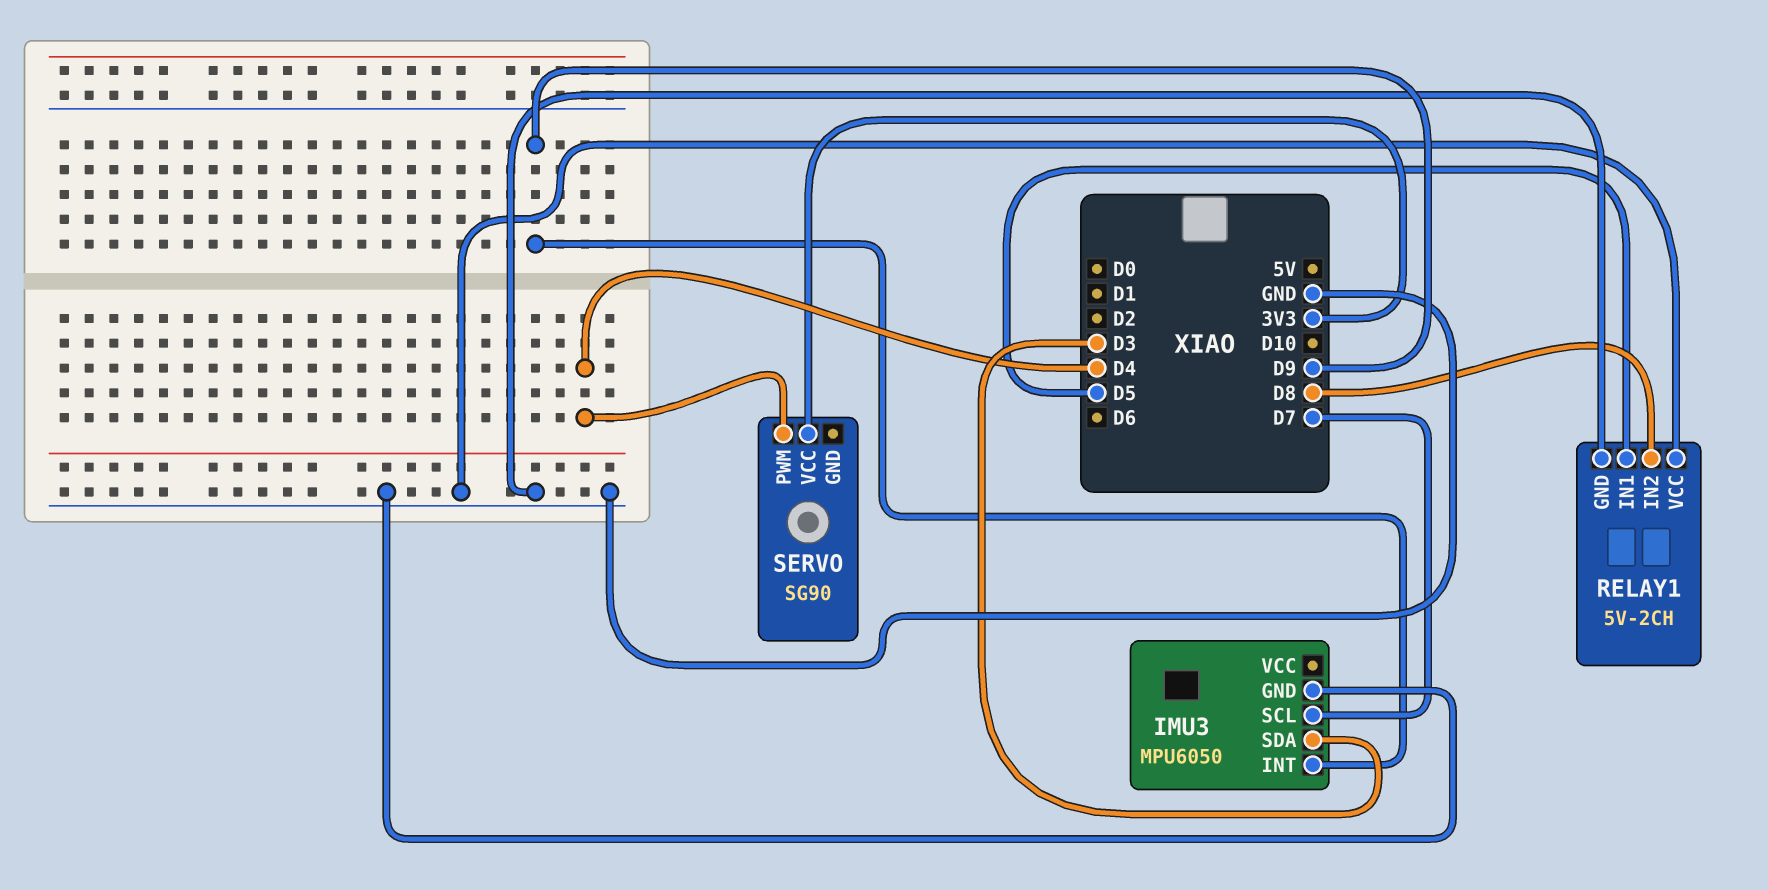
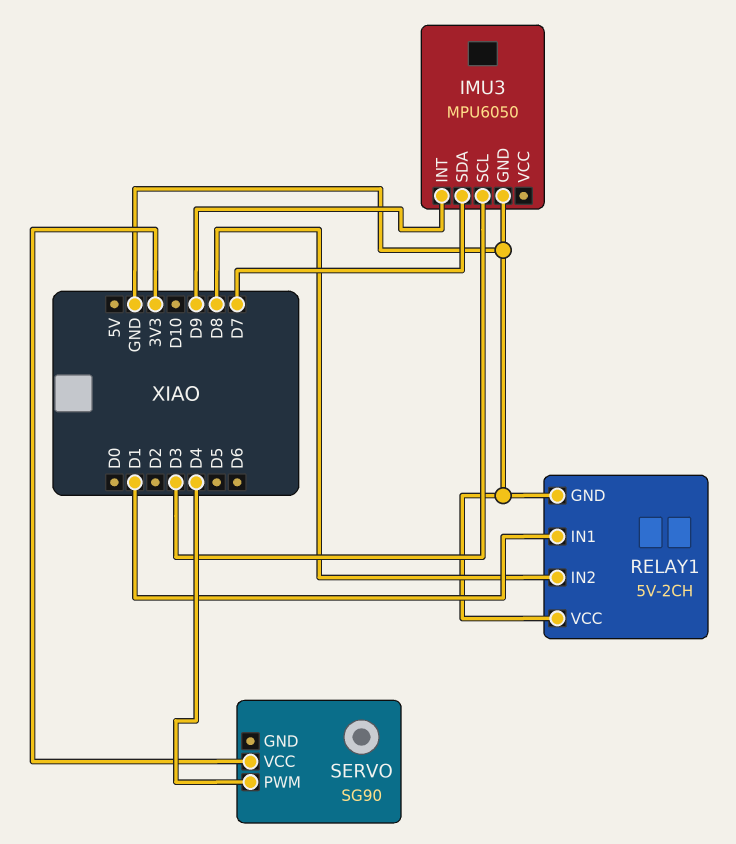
IMU3 pin SCL: D7 -> D3
IMU3 pin SDA: D3 -> D7
RELAY1 pin IN1: D5 -> D1

